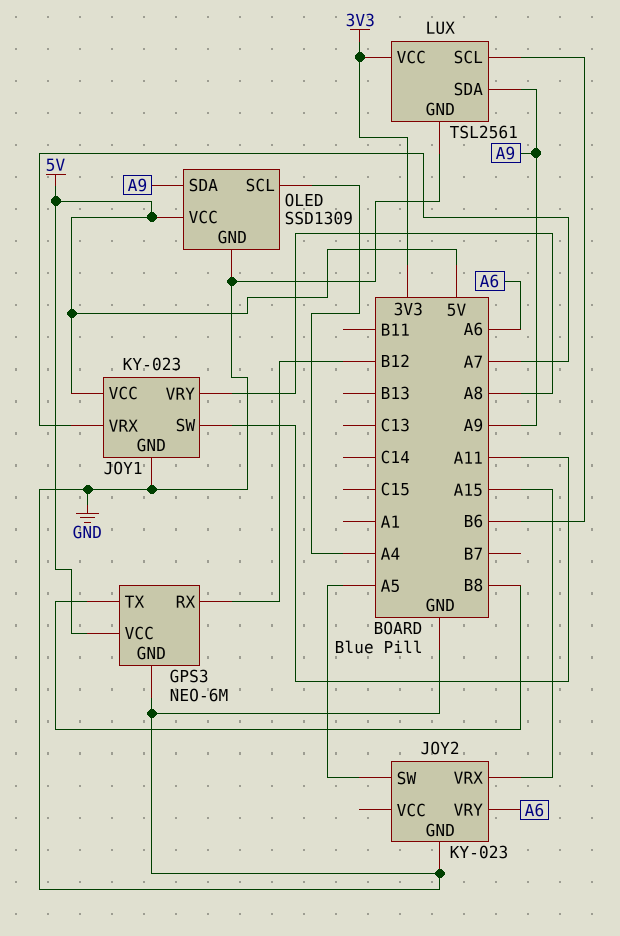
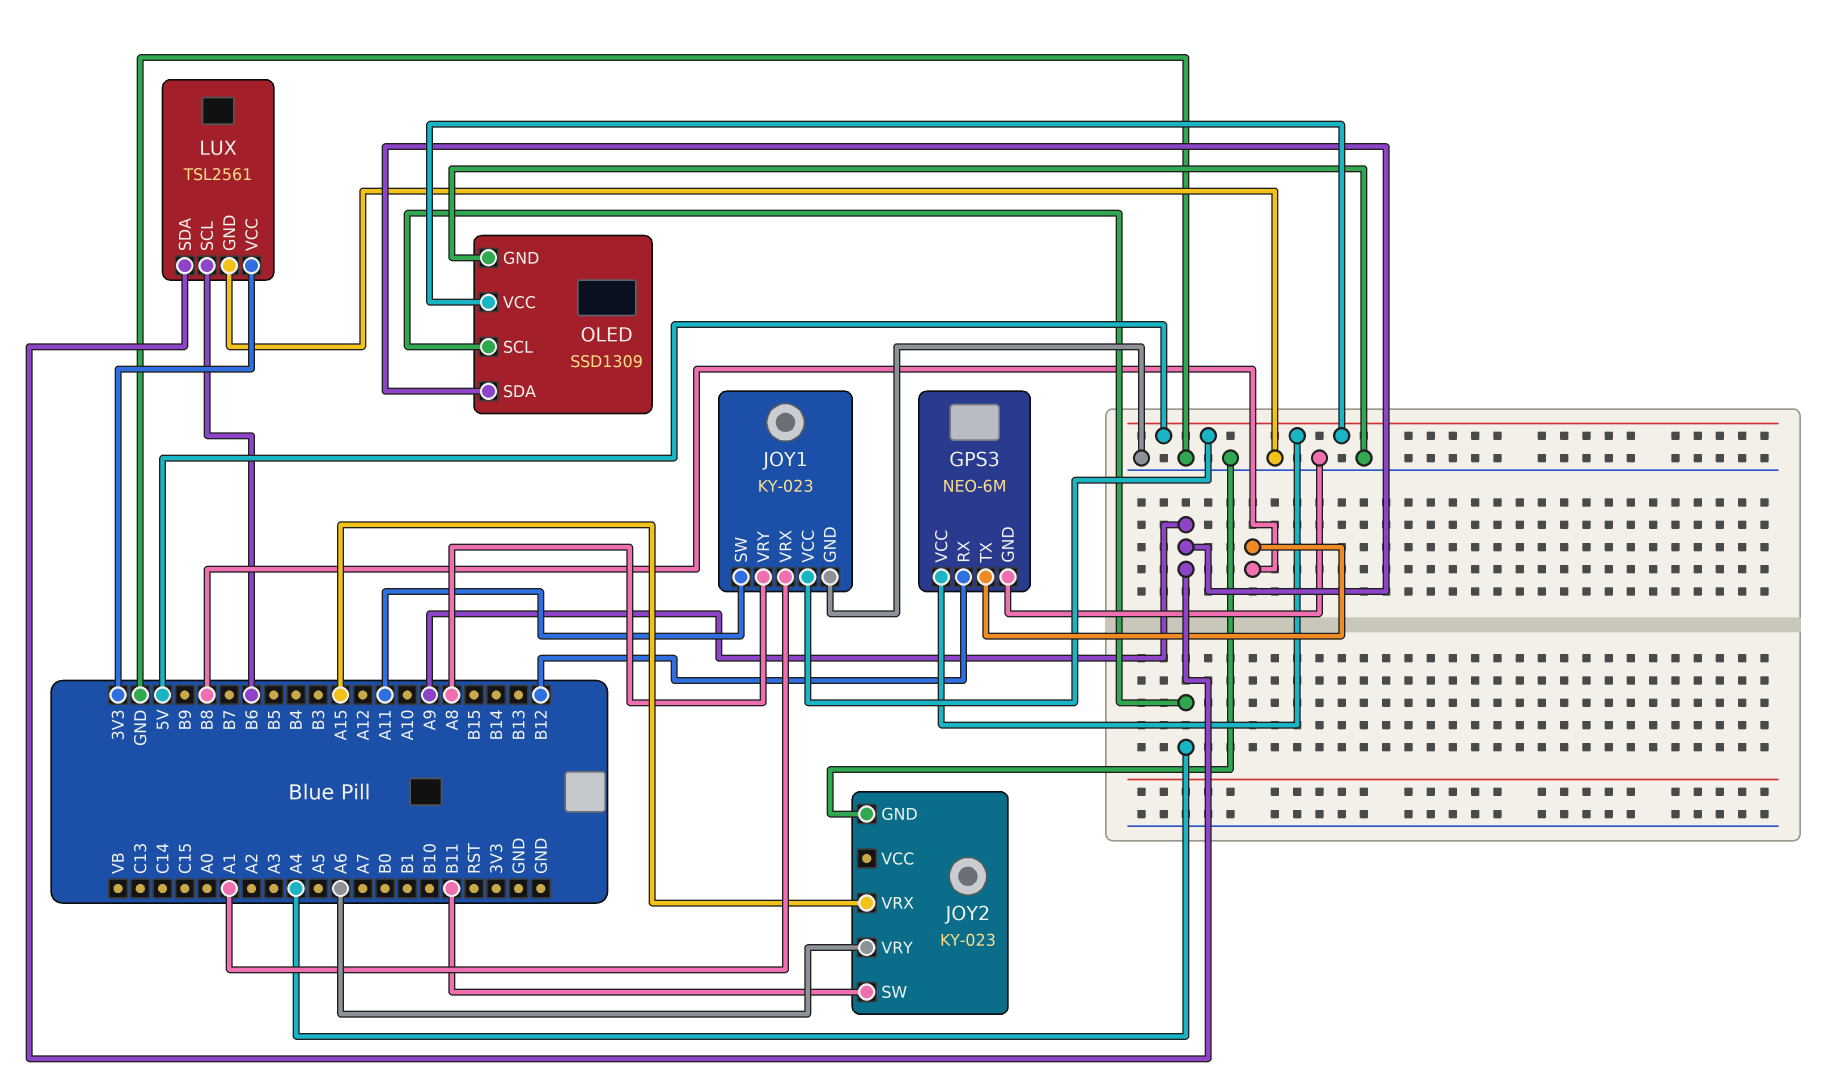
JOY1 pin VRX: A7 -> A1
JOY2 pin SW: A5 -> B11

